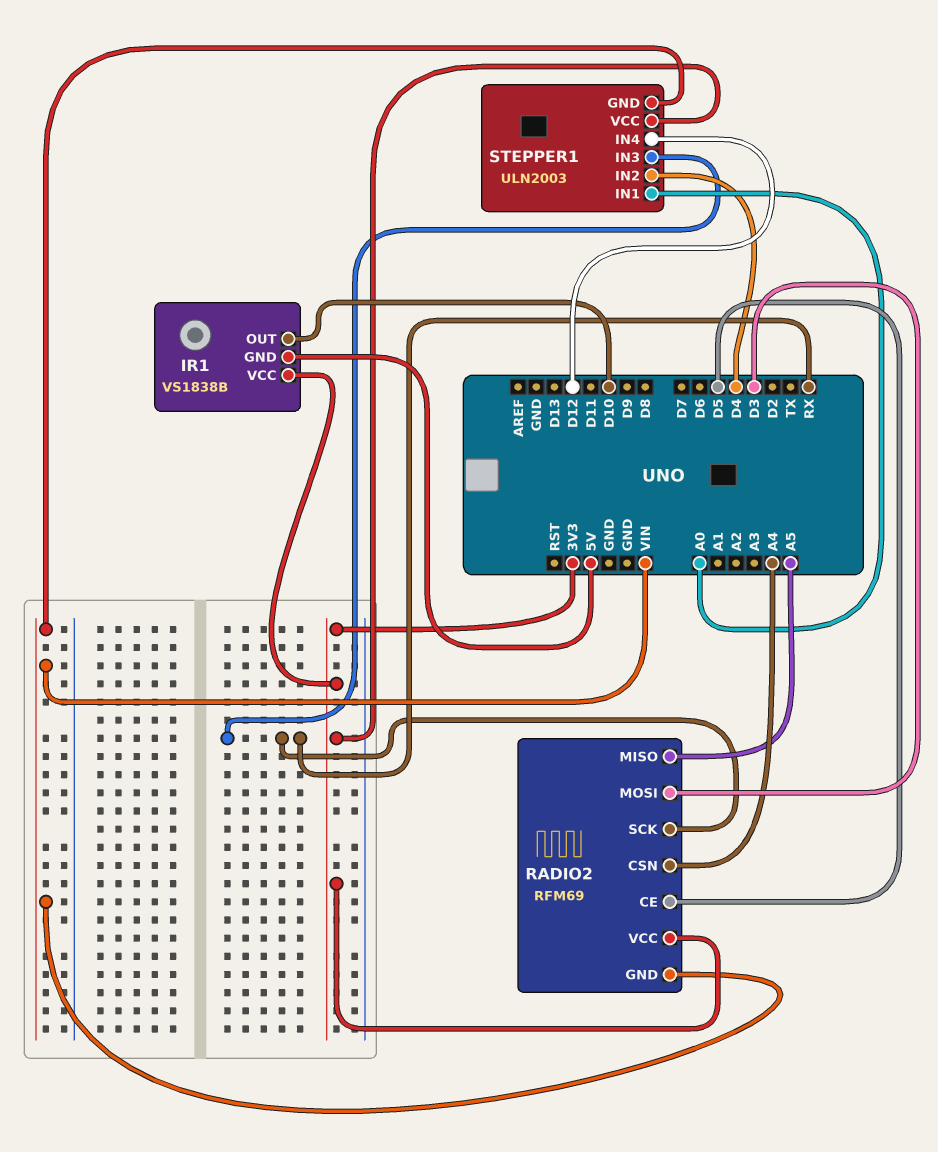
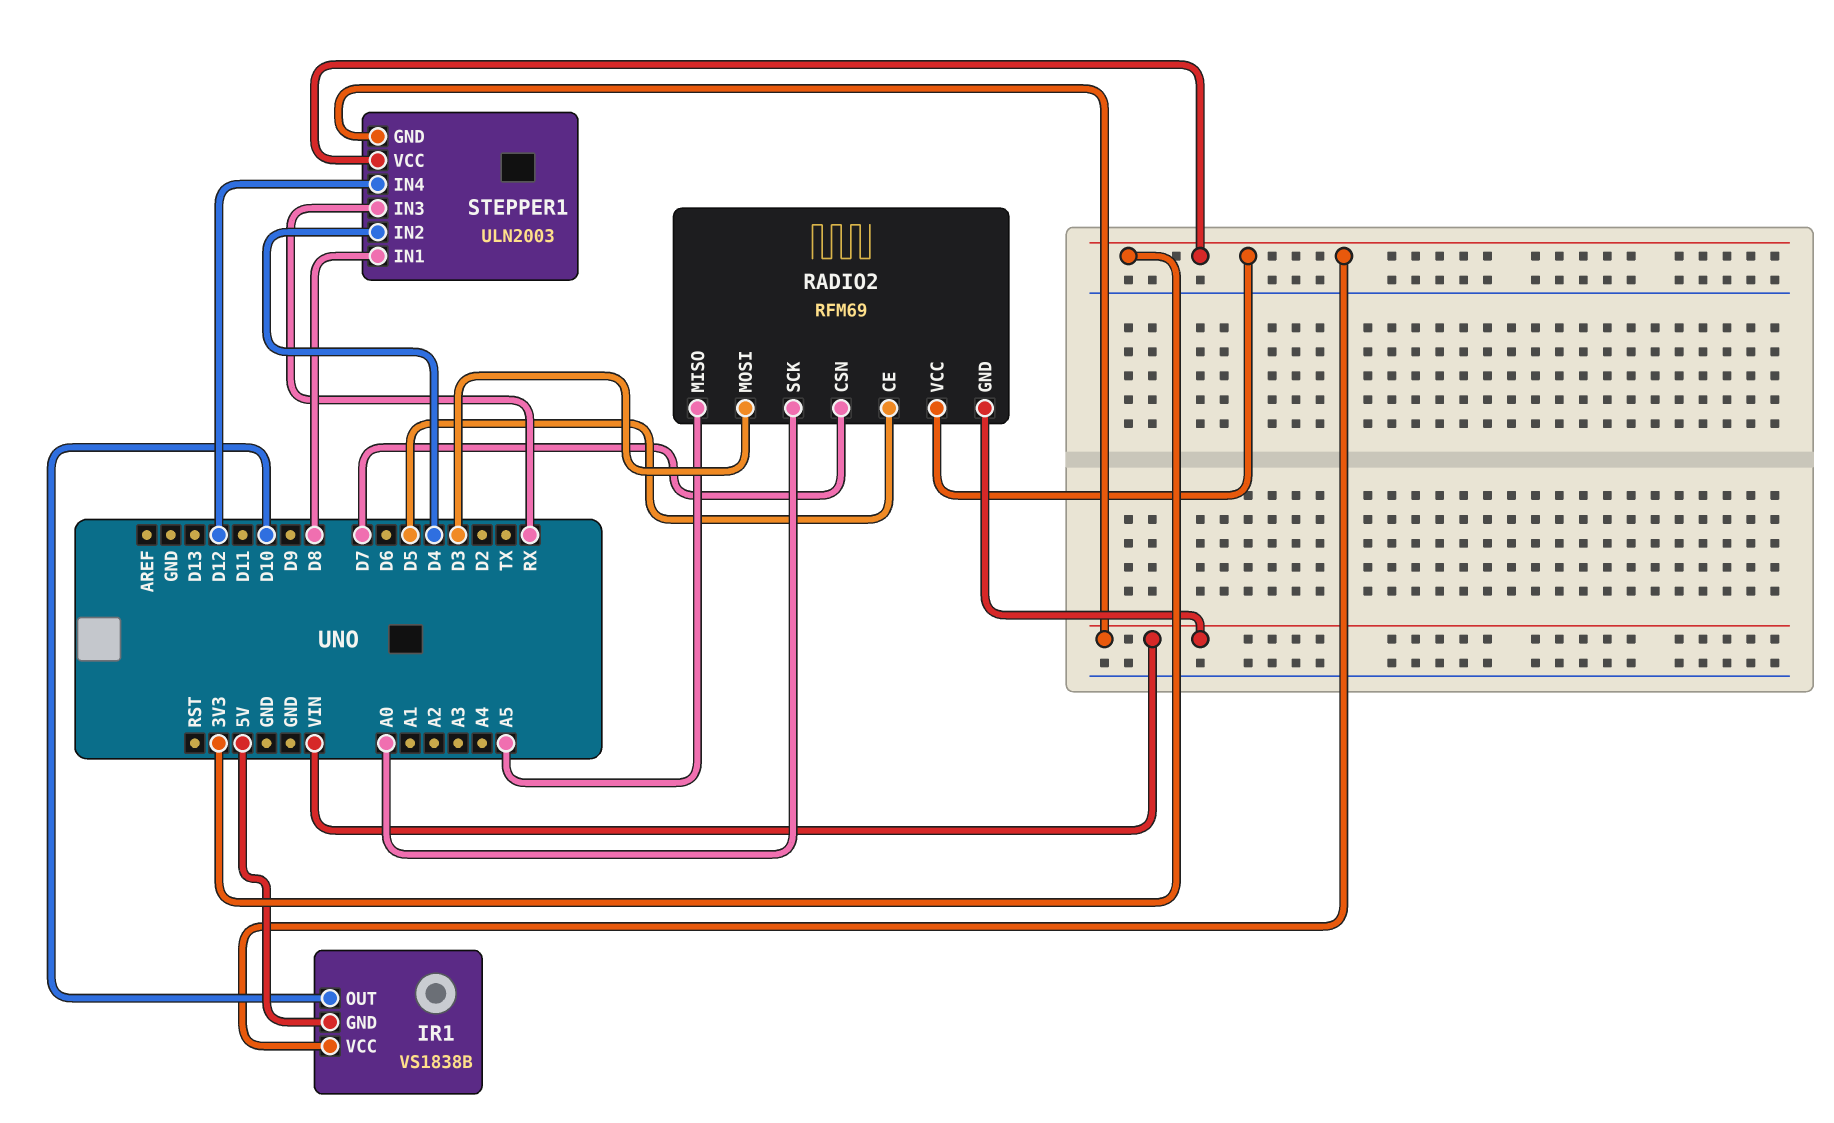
RADIO2 pin CSN: A4 -> D7
RADIO2 pin SCK: RX -> A0
STEPPER1 pin IN1: A0 -> D8

